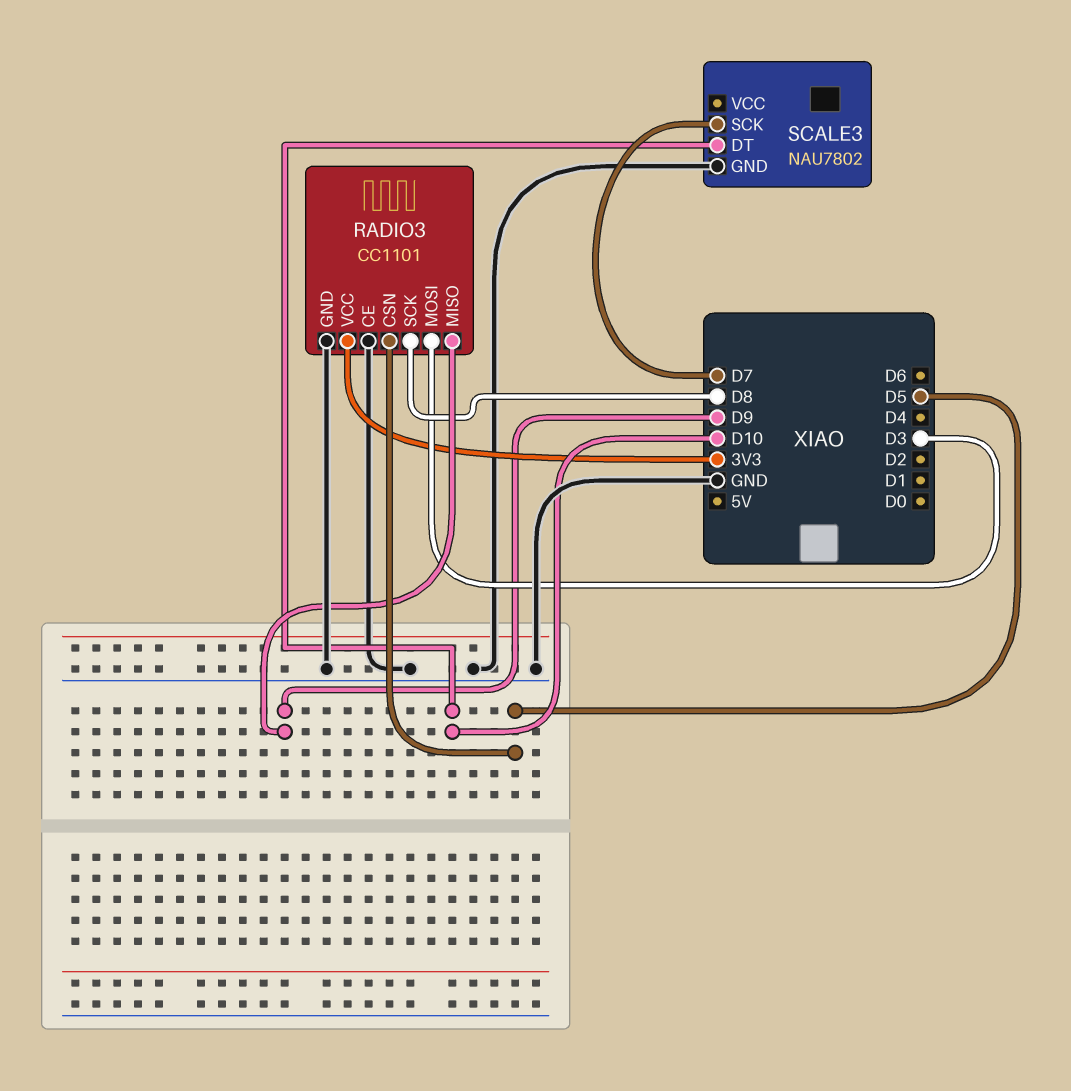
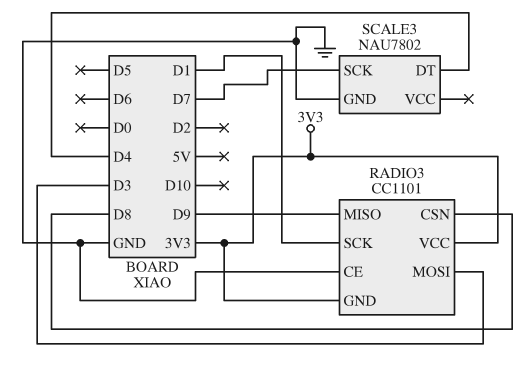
RADIO3 pin CSN: D5 -> D8
RADIO3 pin GND: GND -> 3V3
RADIO3 pin SCK: D8 -> D1
SCALE3 pin DT: D10 -> D4

